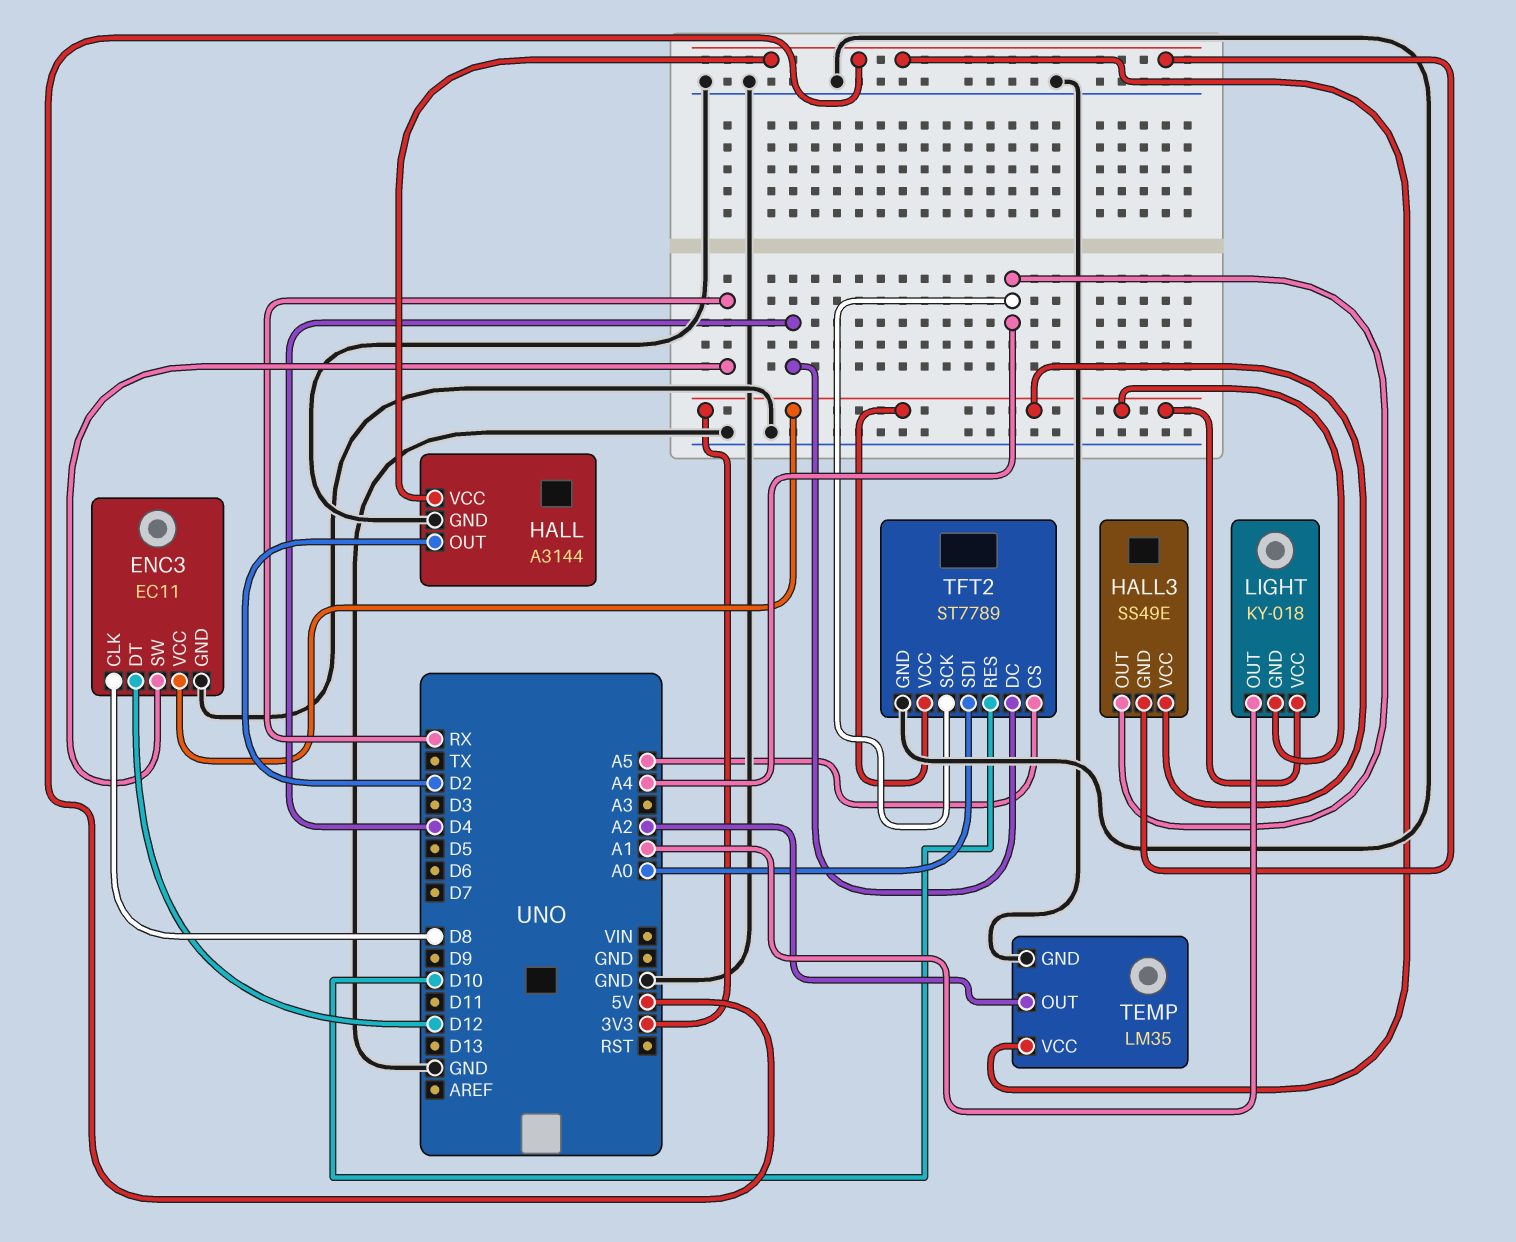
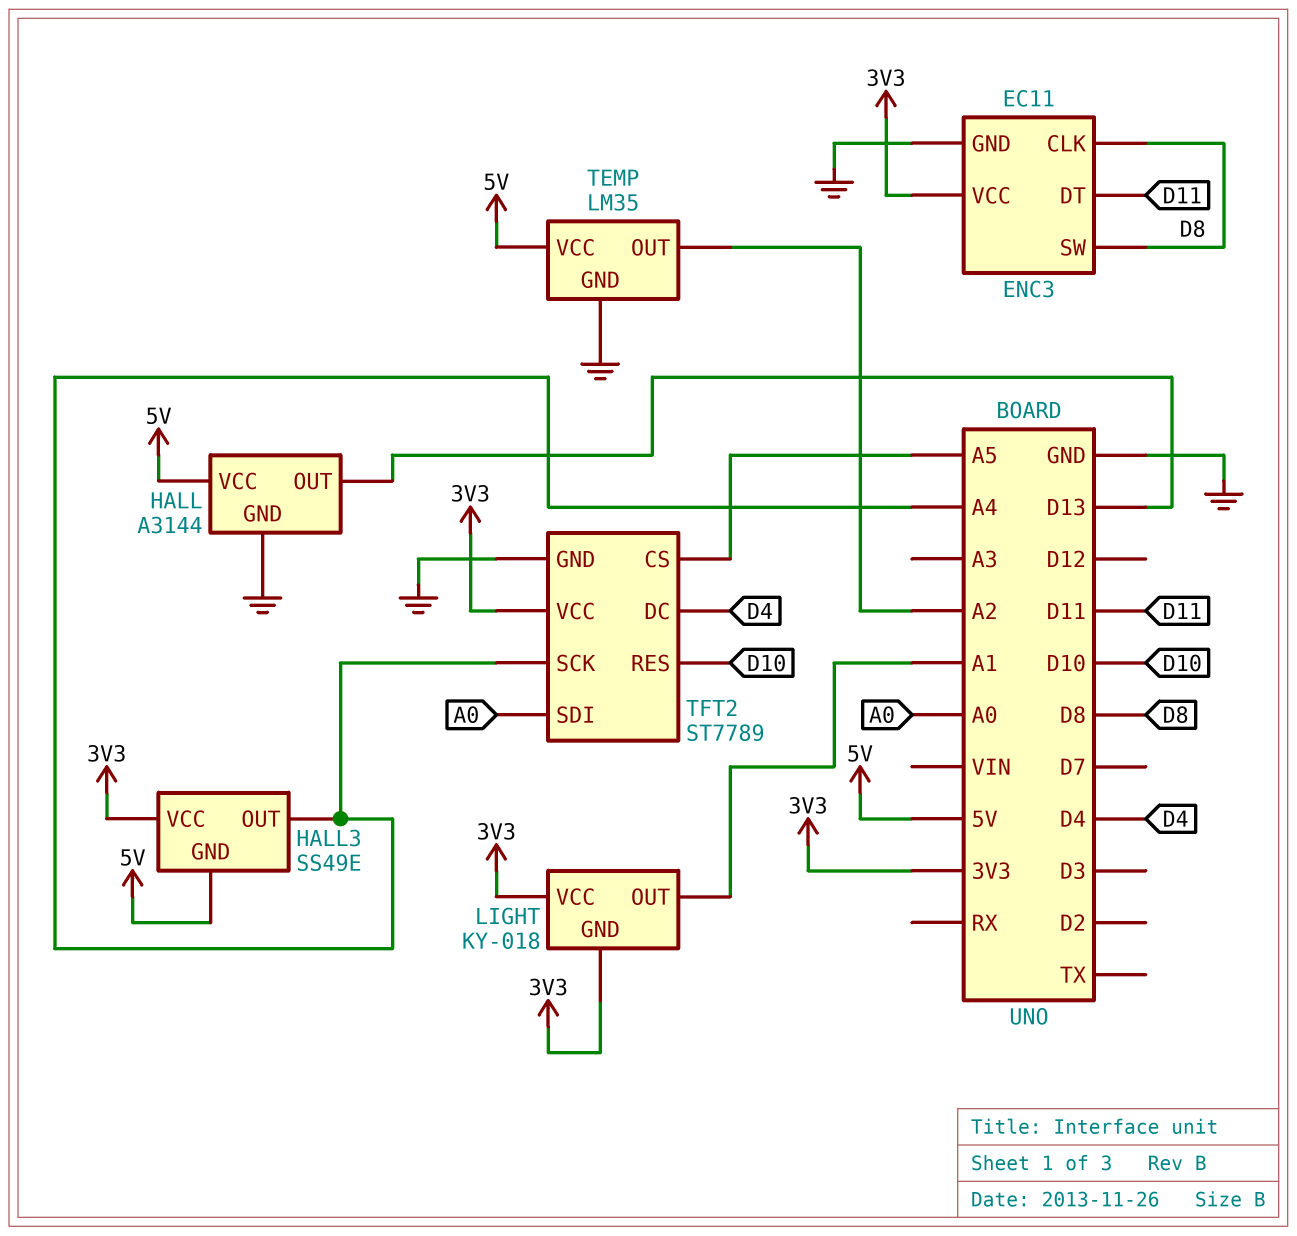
ENC3 pin DT: D12 -> D11
ENC3 pin SW: RX -> D8
HALL pin OUT: D2 -> D13

